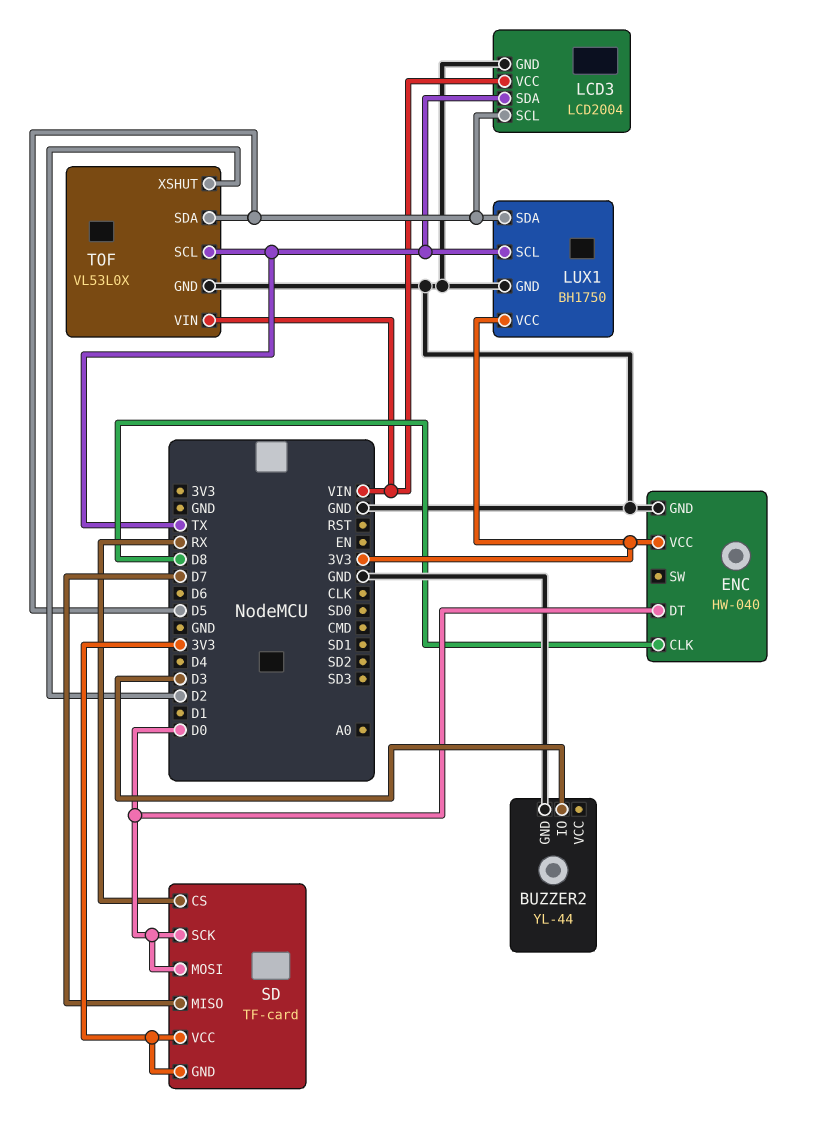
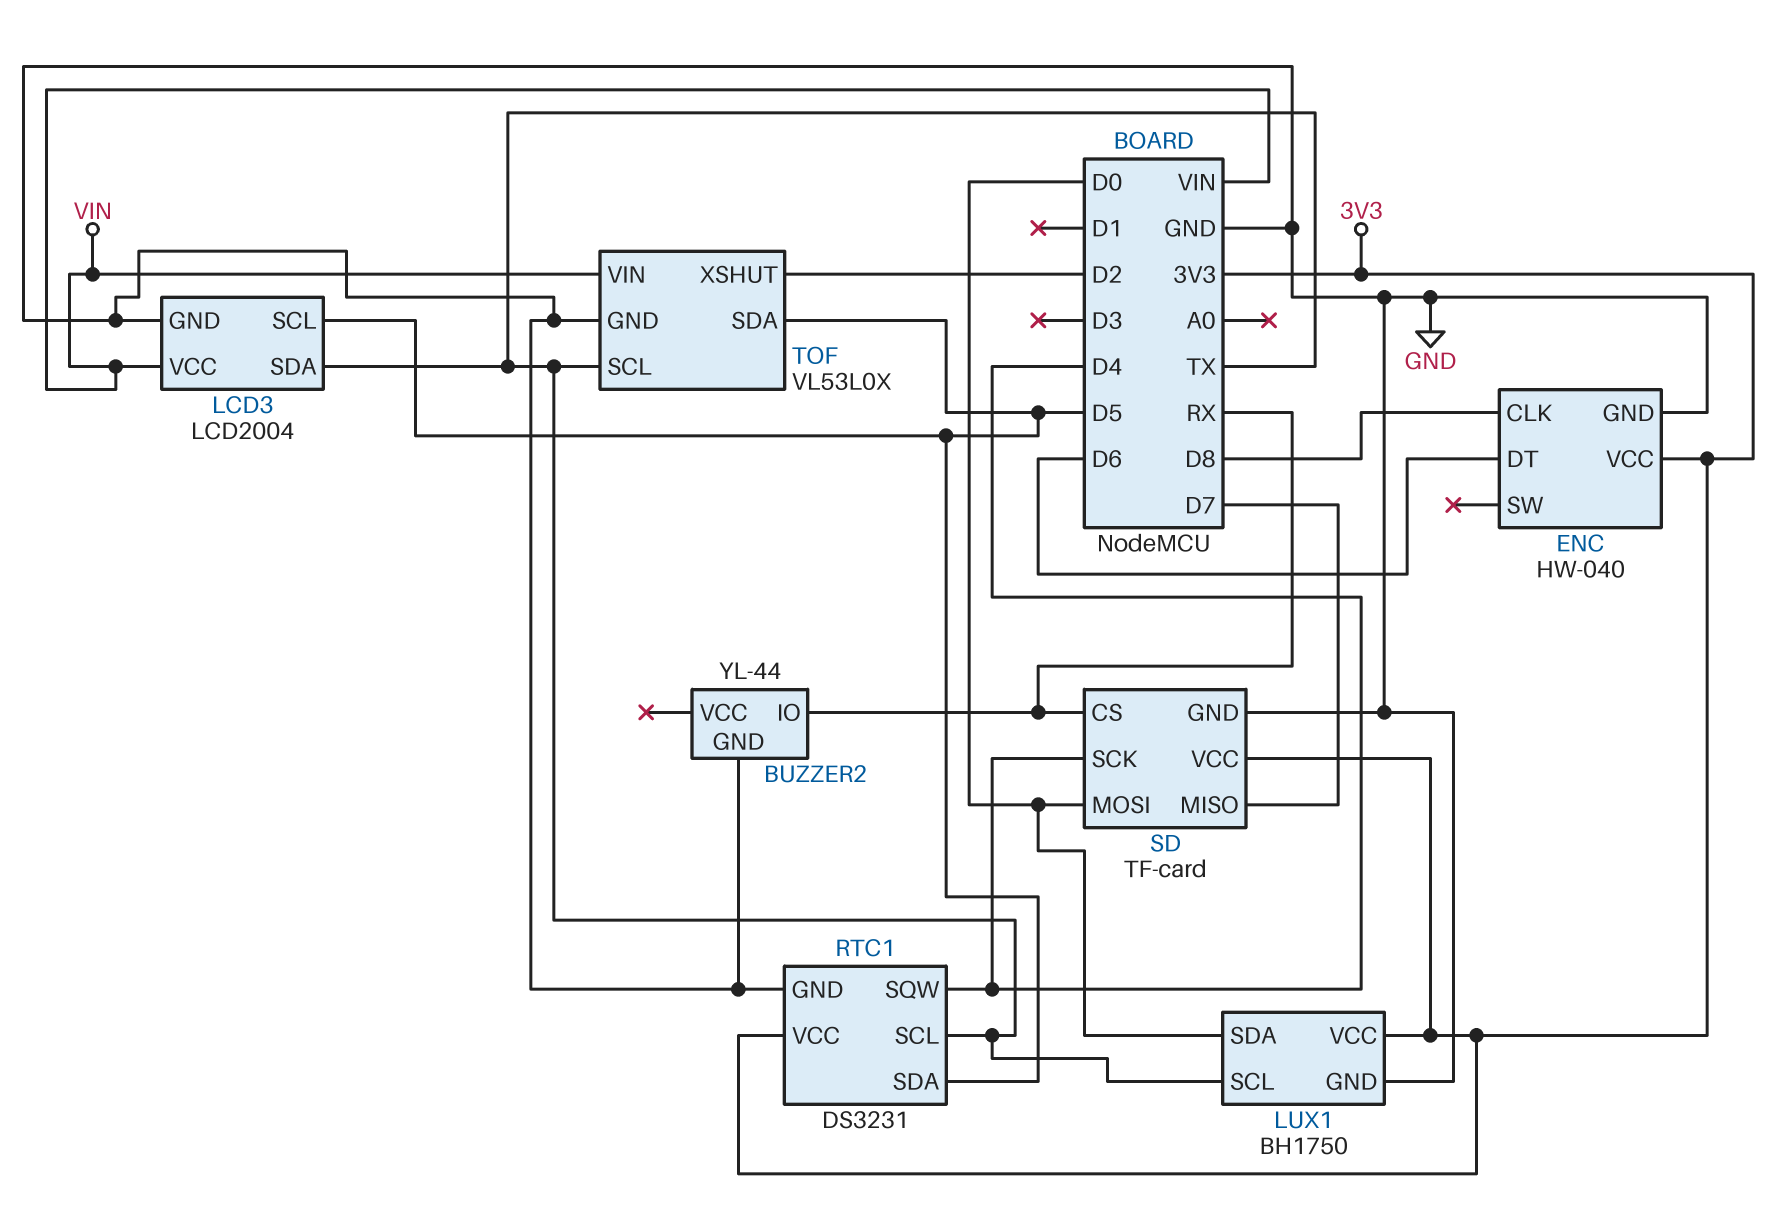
BUZZER2 pin IO: D3 -> RX
ENC pin DT: D0 -> D6
LUX1 pin SDA: D5 -> D0
RTC1: none -> DS3231
RTC1 pin GND: none -> GND
RTC1 pin SCL: none -> TX
RTC1 pin SDA: none -> D5
RTC1 pin SQW: none -> D4
RTC1 pin VCC: none -> 3V3
SD pin GND: 3V3 -> GND
SD pin SCK: D0 -> D4

